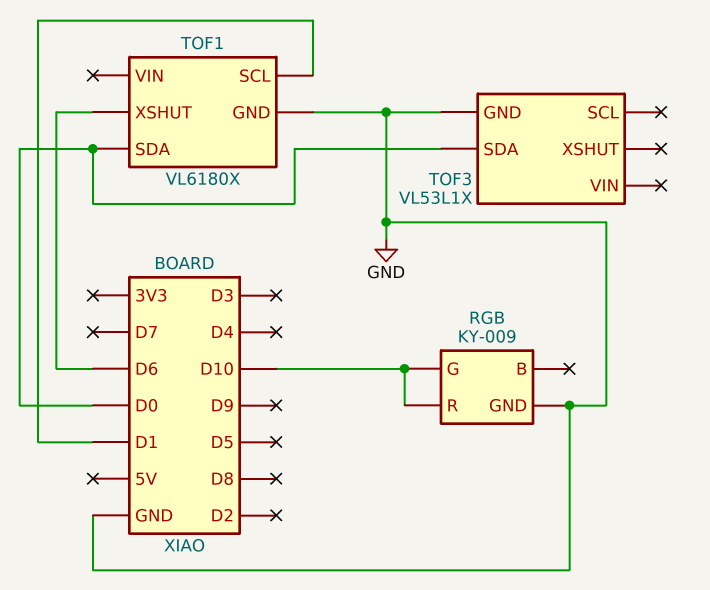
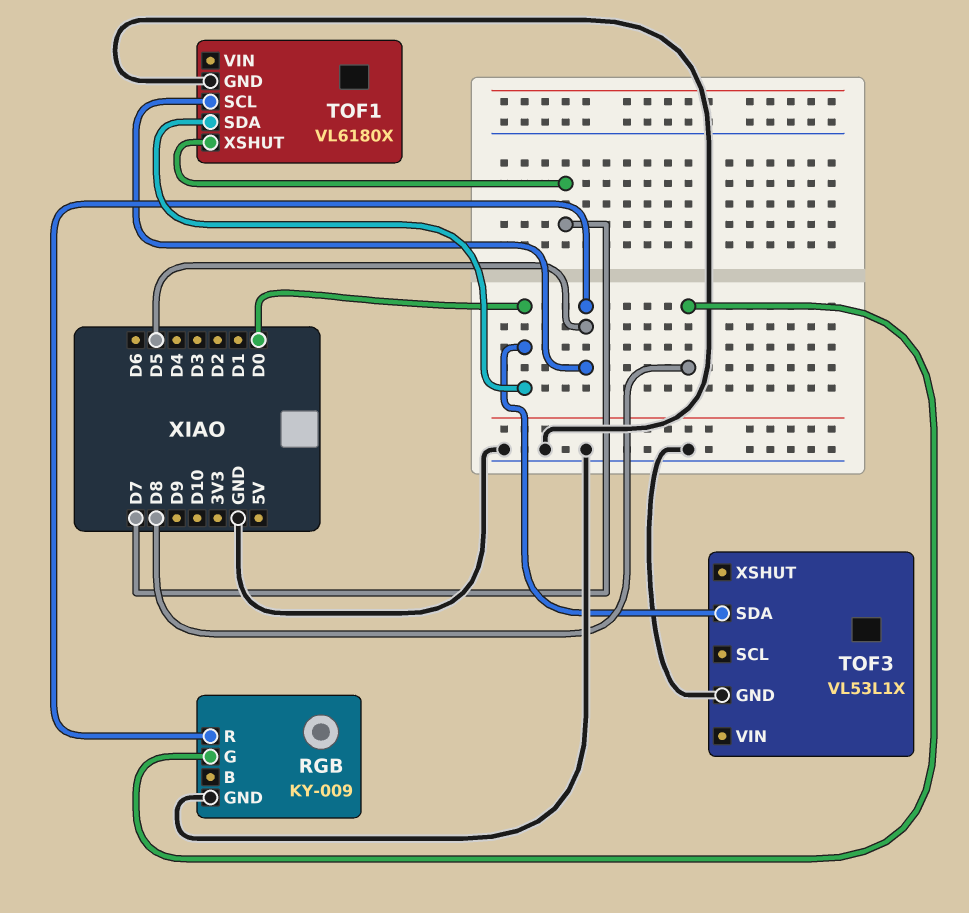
RGB pin G: D10 -> D8
RGB pin R: D10 -> D5
TOF1 pin SCL: D1 -> D5
TOF1 pin XSHUT: D6 -> D7

